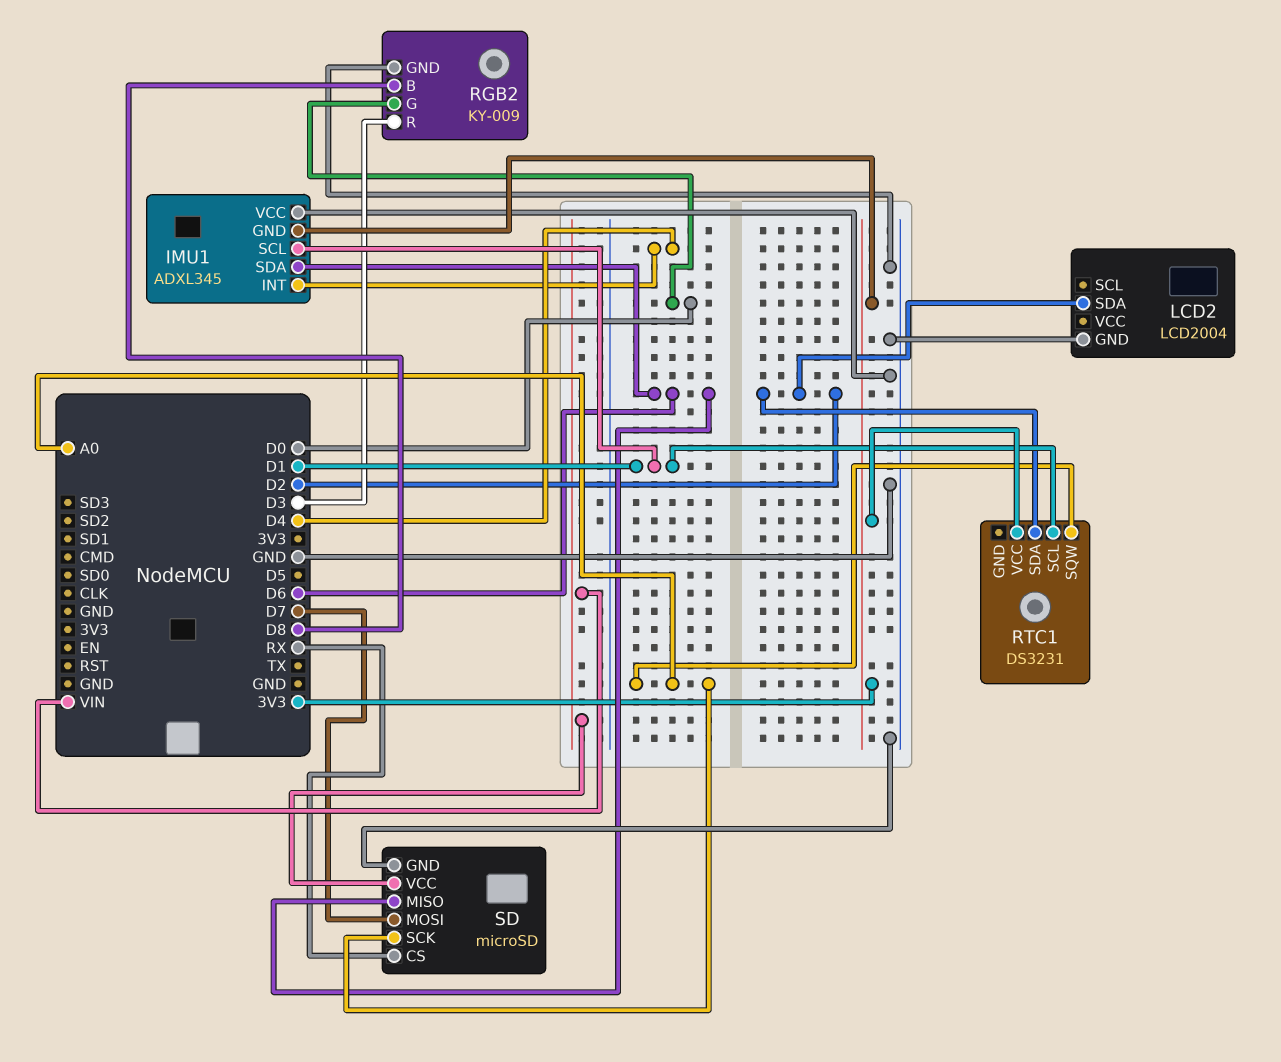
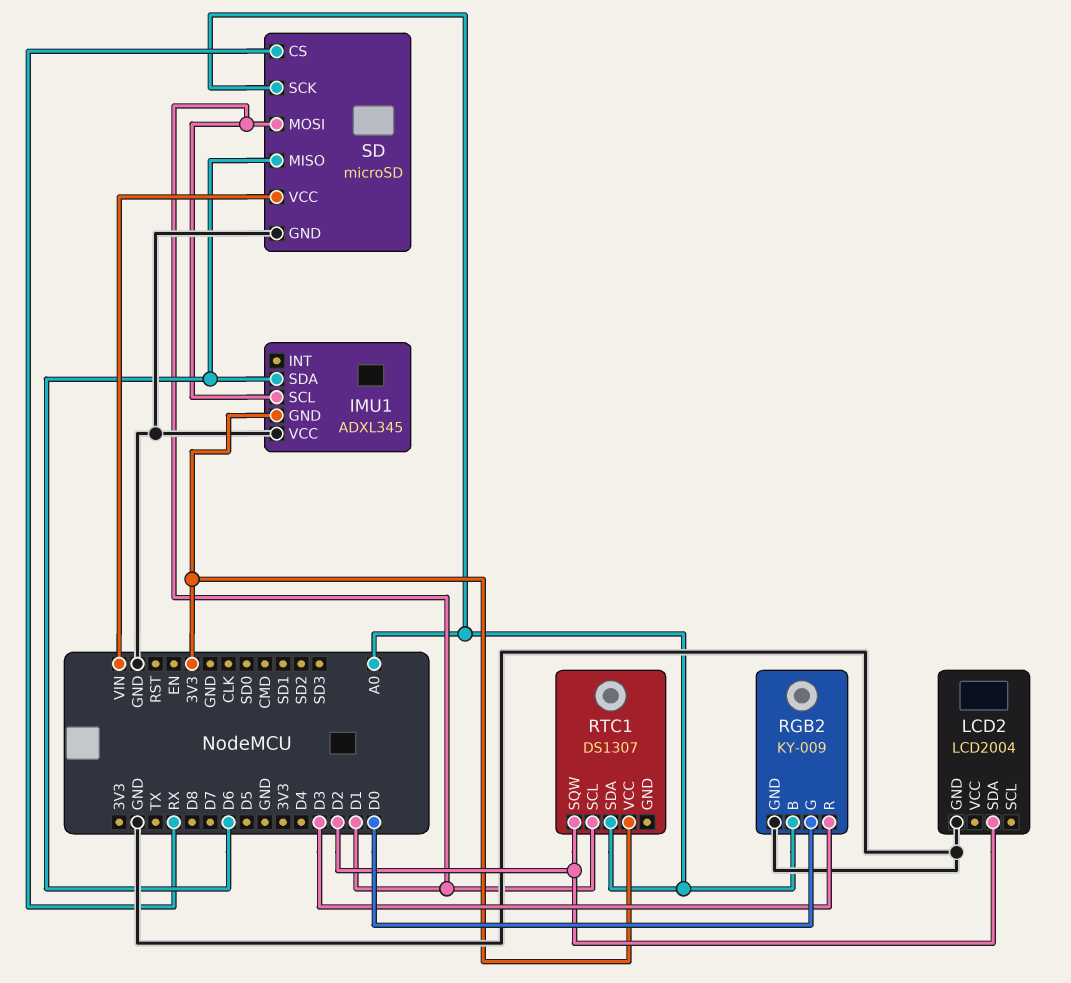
IMU1 pin INT: D4 -> none
RGB2 pin B: D8 -> A0
RTC1: DS3231 -> DS1307
RTC1 pin SDA: D2 -> A0
RTC1 pin SQW: A0 -> D2
SD pin MOSI: D7 -> D1

